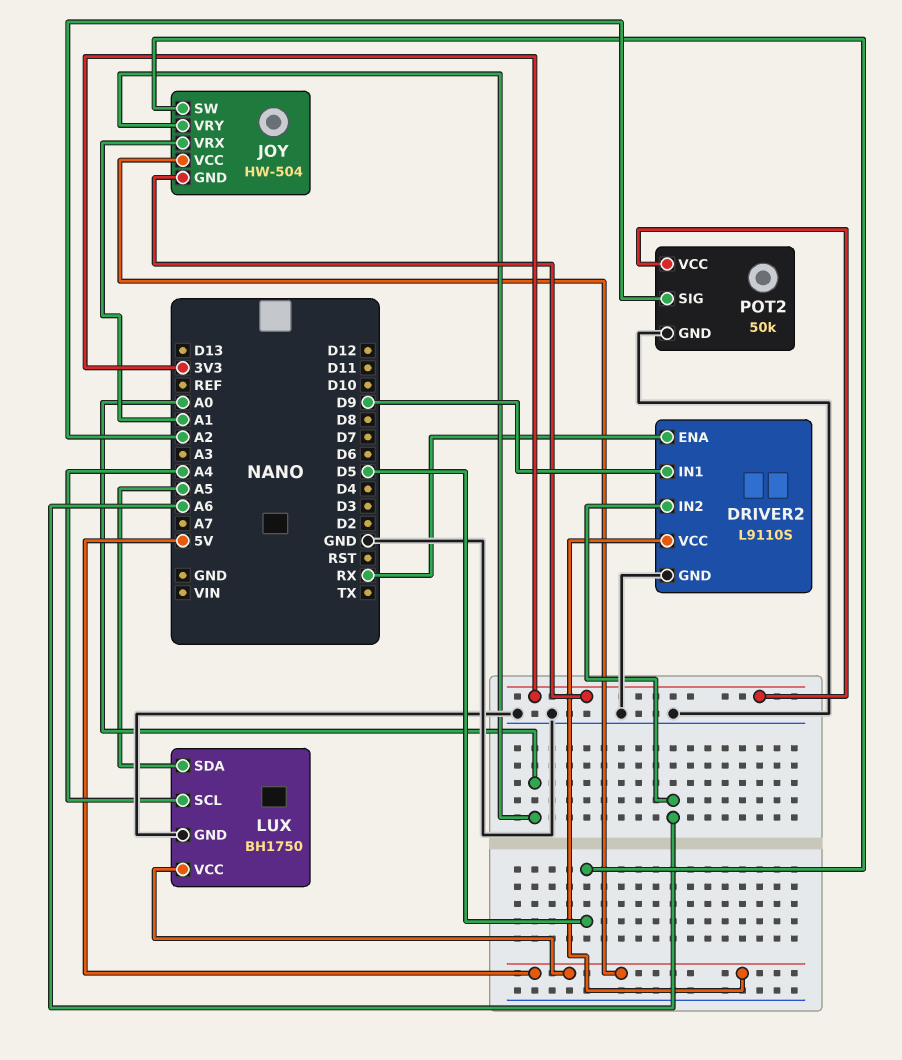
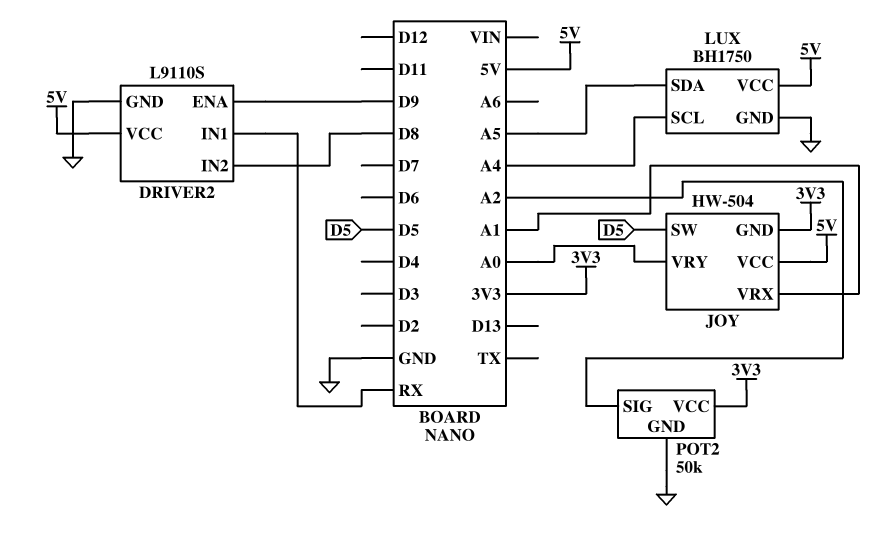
DRIVER2 pin ENA: RX -> D9
DRIVER2 pin IN1: D9 -> RX
DRIVER2 pin IN2: A6 -> D8

